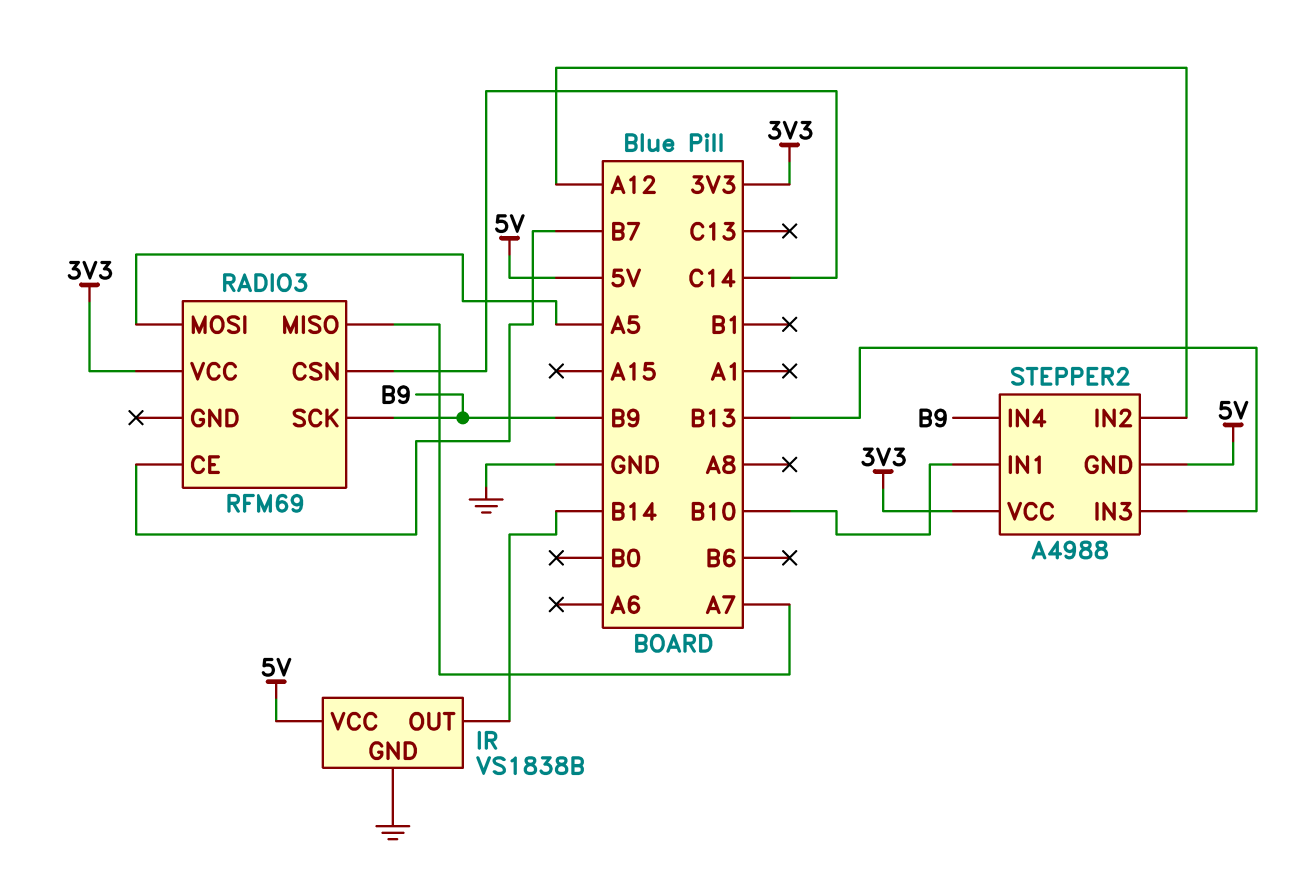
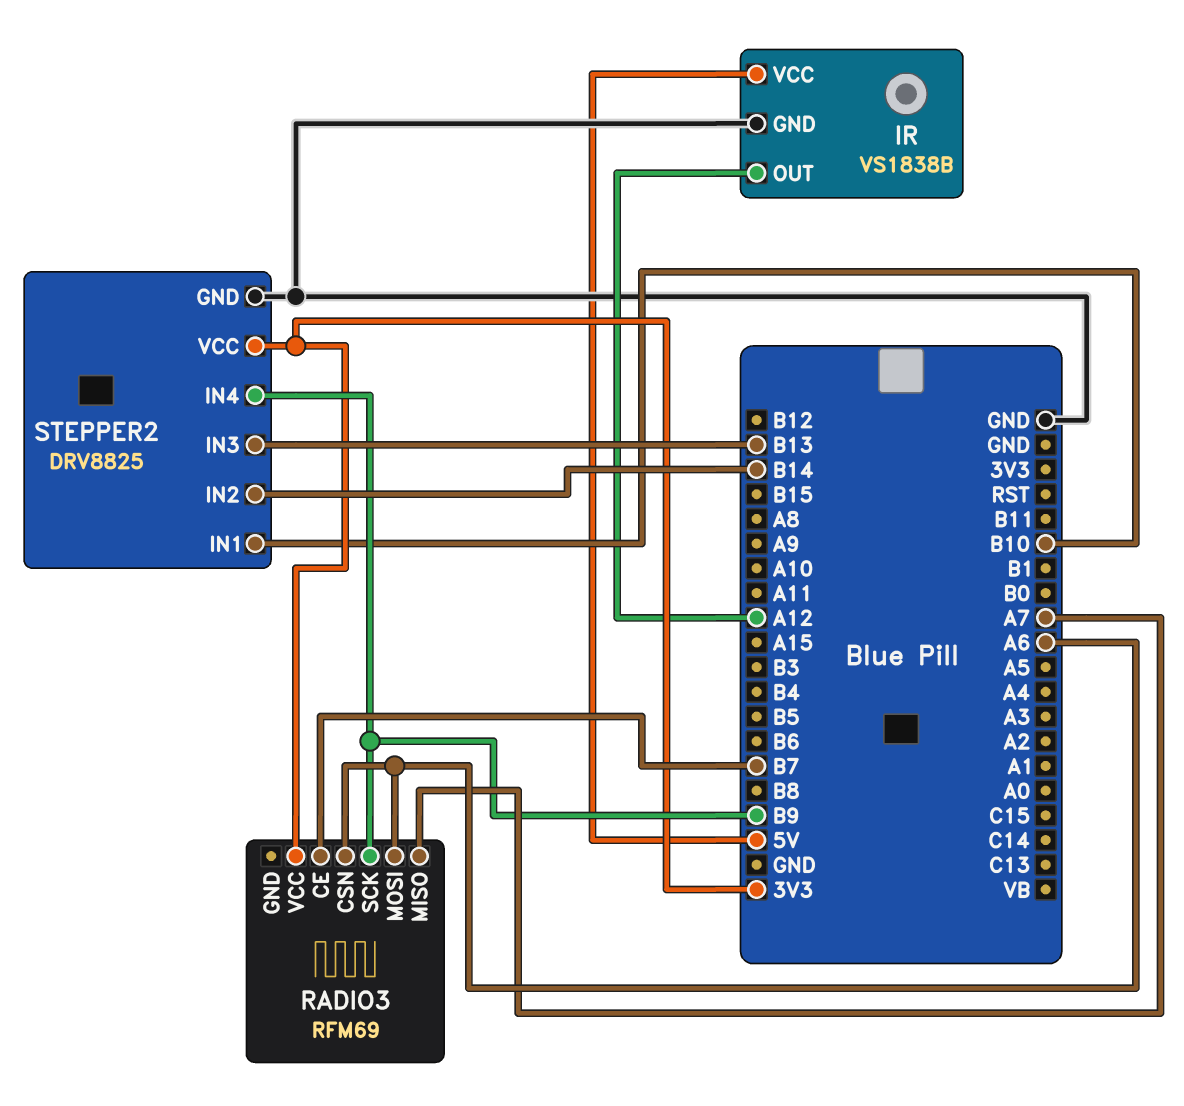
IR pin OUT: B14 -> A12
RADIO3 pin CSN: C14 -> A6
RADIO3 pin MOSI: A5 -> A6
STEPPER2: A4988 -> DRV8825
STEPPER2 pin GND: 5V -> GND
STEPPER2 pin IN2: A12 -> B14

